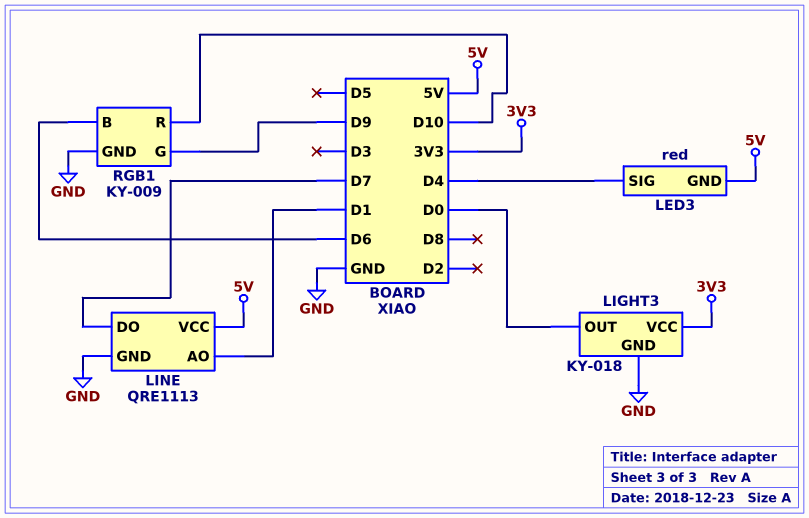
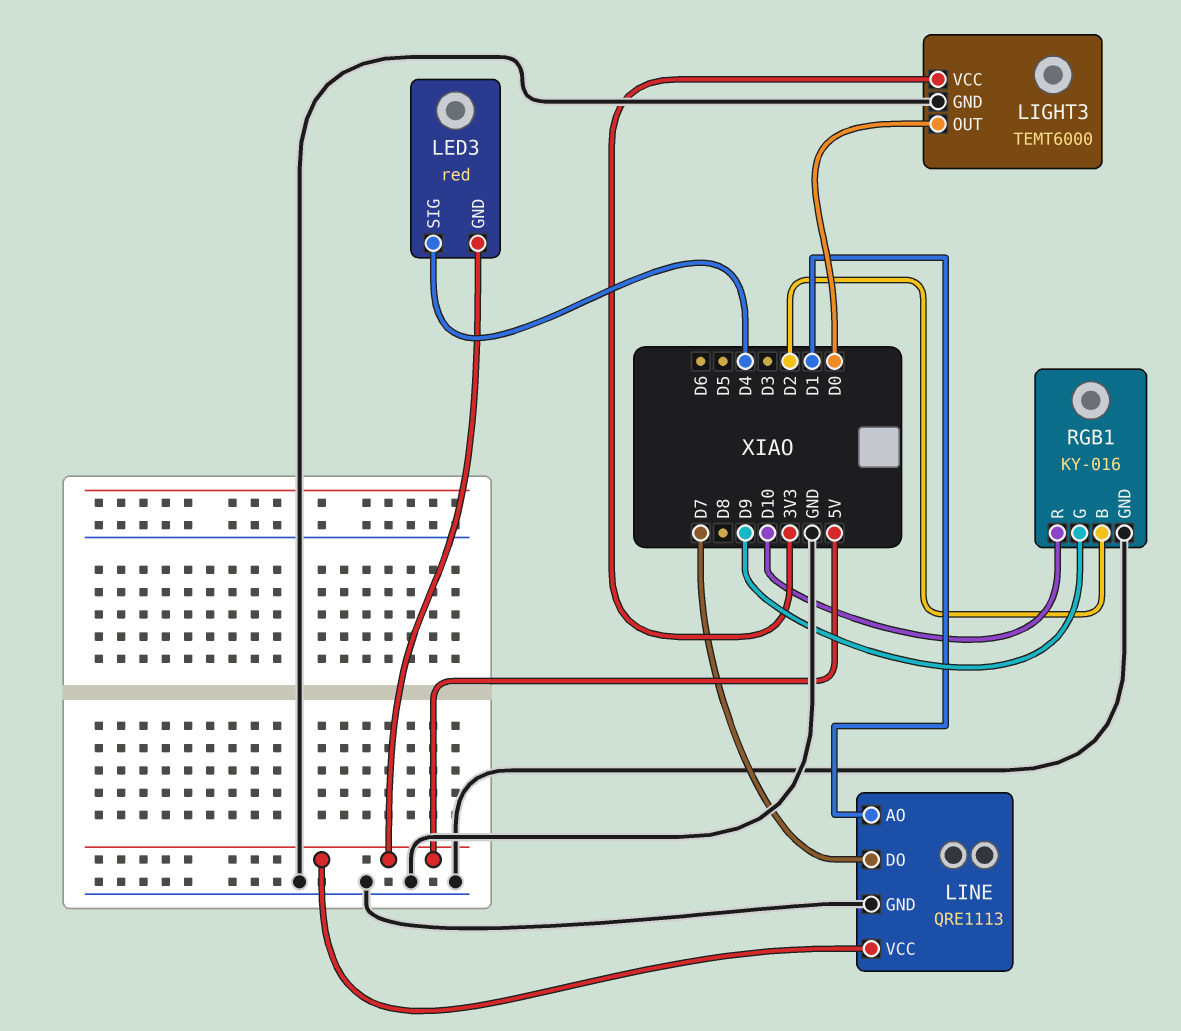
LIGHT3: KY-018 -> TEMT6000
RGB1: KY-009 -> KY-016
RGB1 pin B: D6 -> D2

